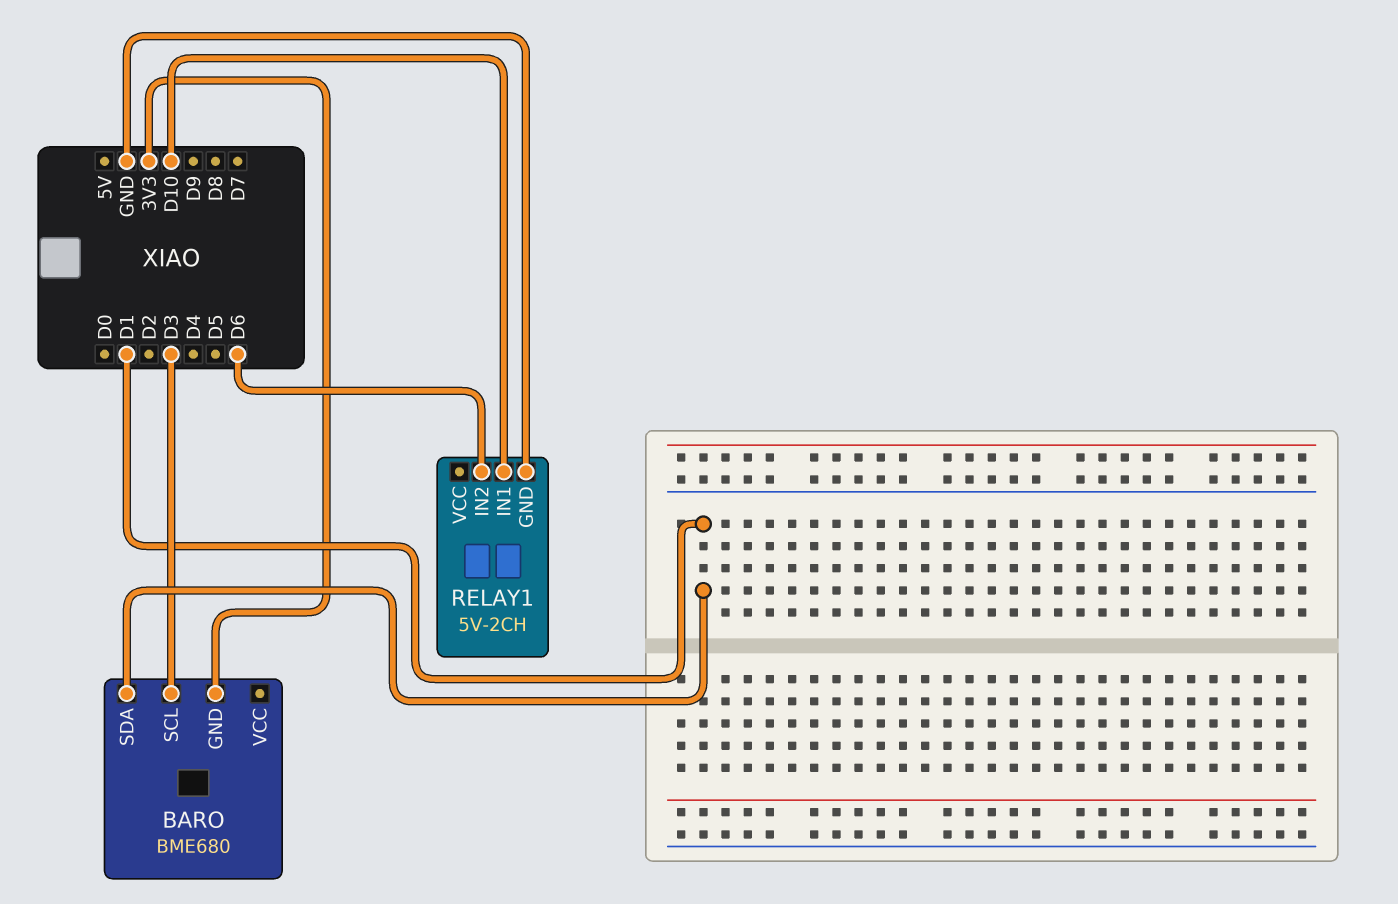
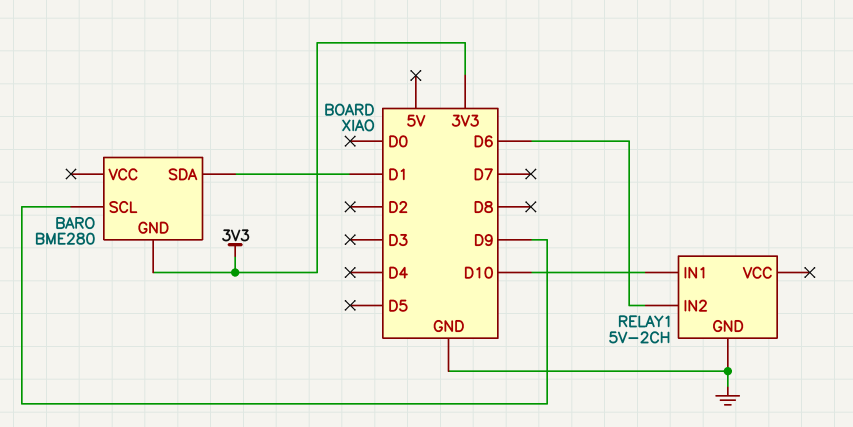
BARO: BME680 -> BME280
BARO pin SCL: D3 -> D9

